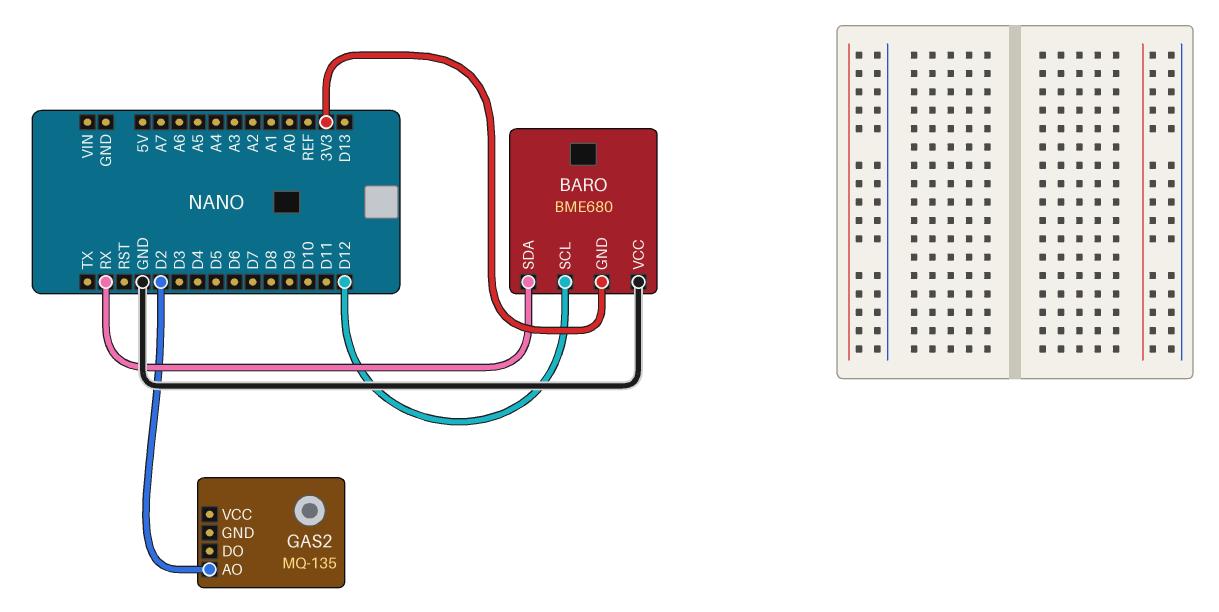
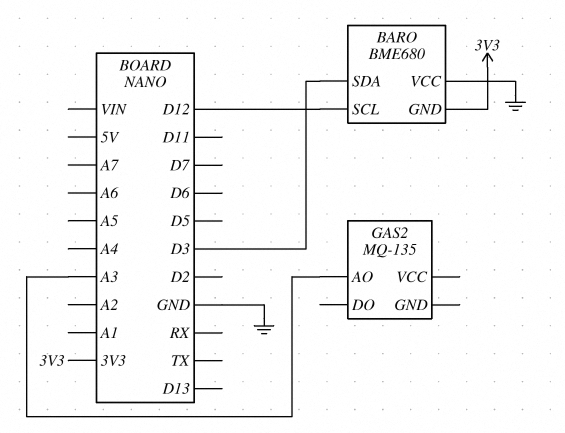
BARO pin SDA: RX -> D3
GAS2 pin AO: D2 -> A3

